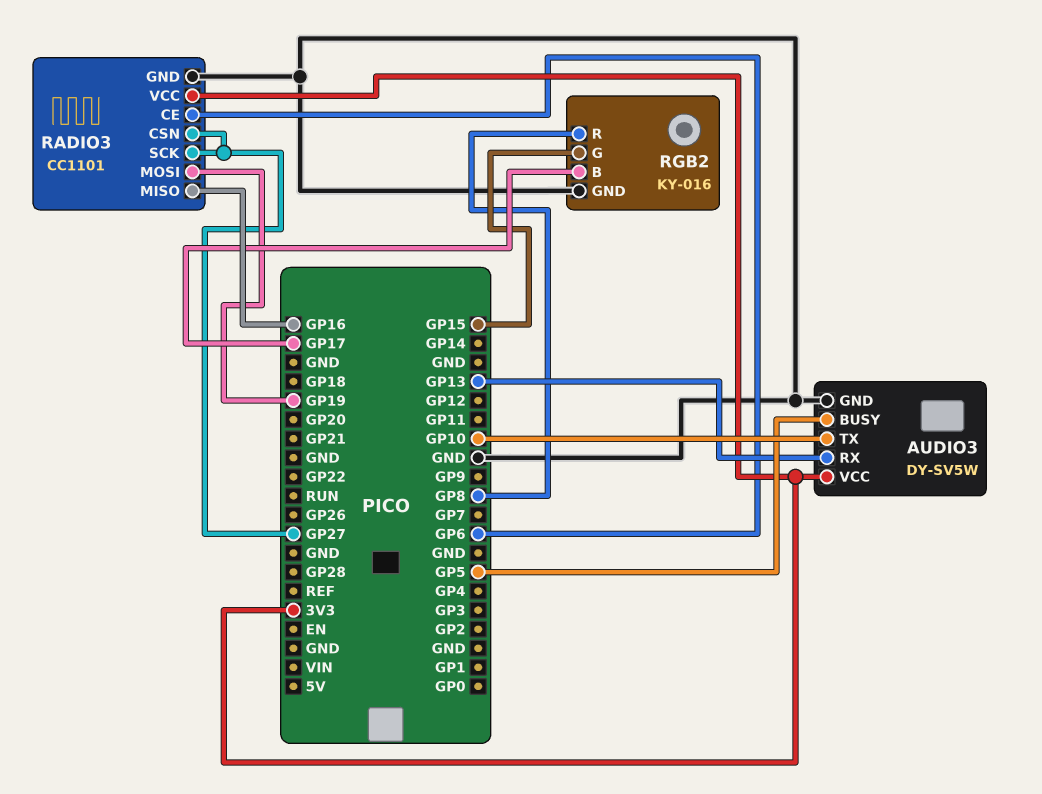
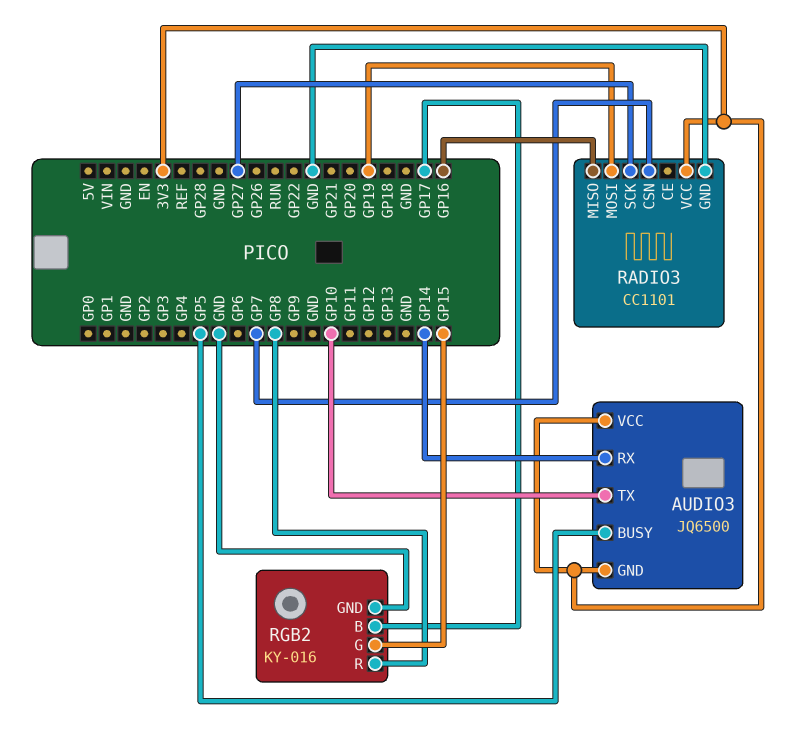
AUDIO3: DY-SV5W -> JQ6500
AUDIO3 pin GND: GND -> 3V3
AUDIO3 pin RX: GP13 -> GP14
RADIO3 pin CE: GP6 -> none
RADIO3 pin CSN: GP27 -> GP7

